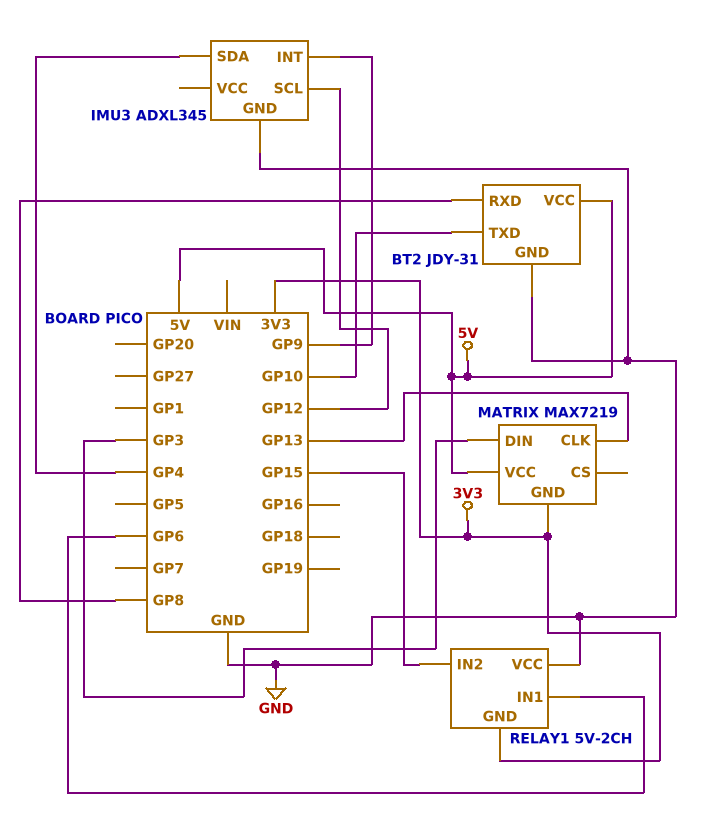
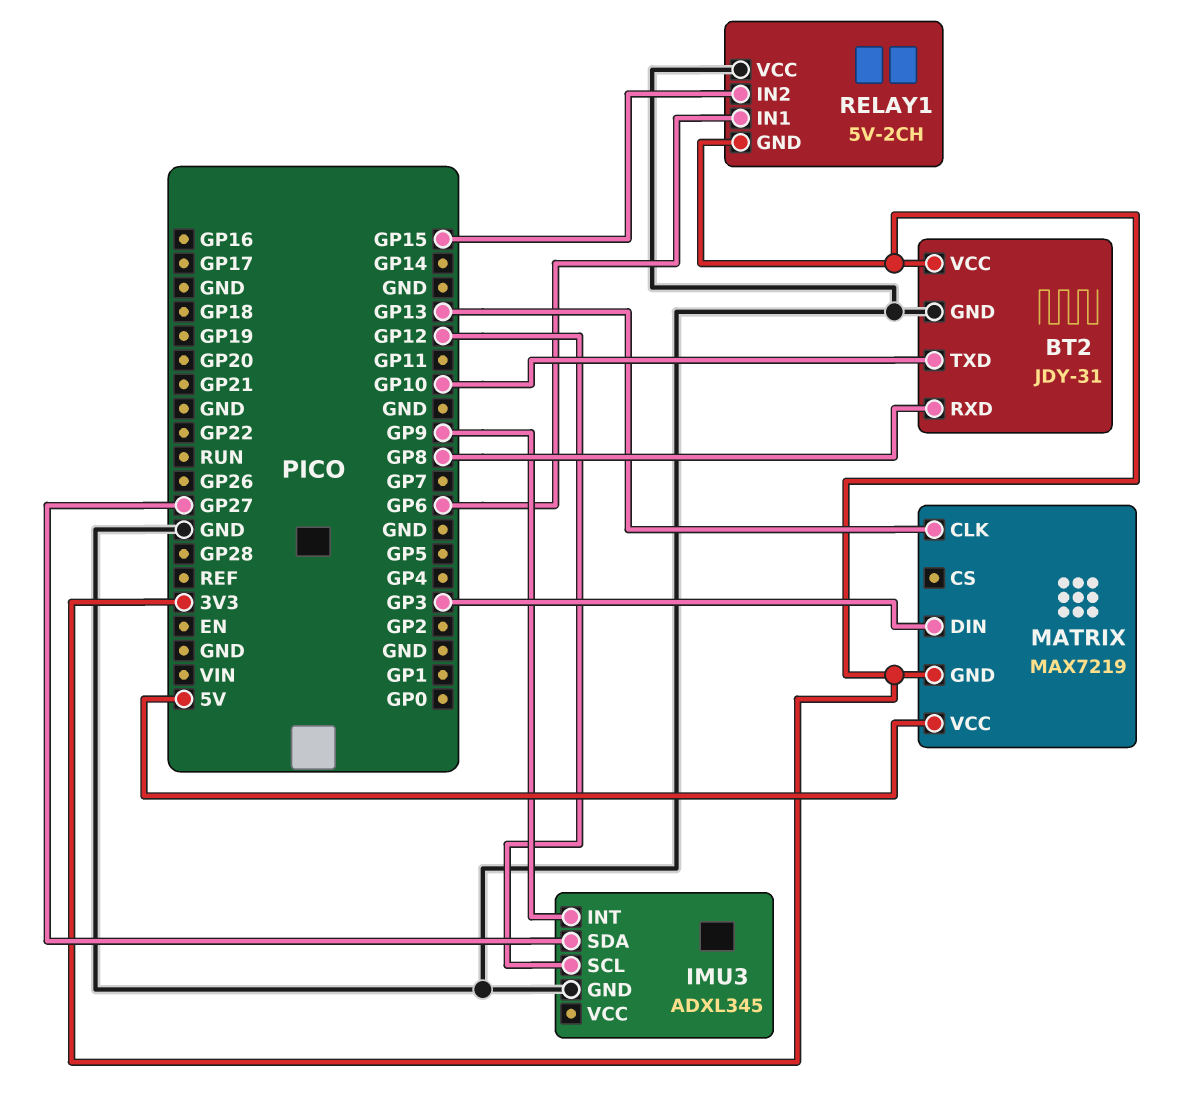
BT2 pin VCC: 5V -> 3V3
IMU3 pin SDA: GP4 -> GP27

